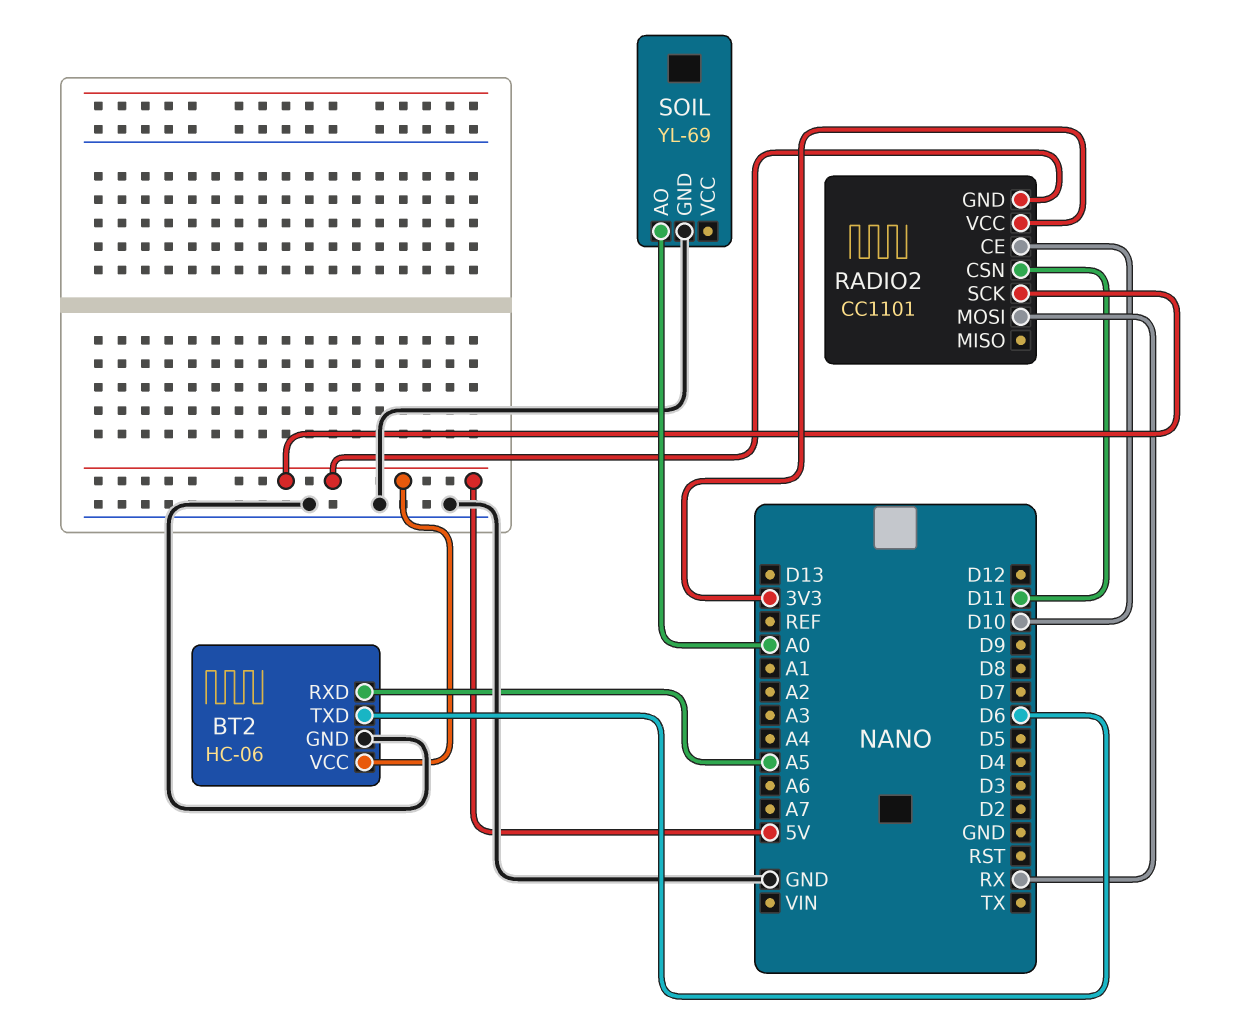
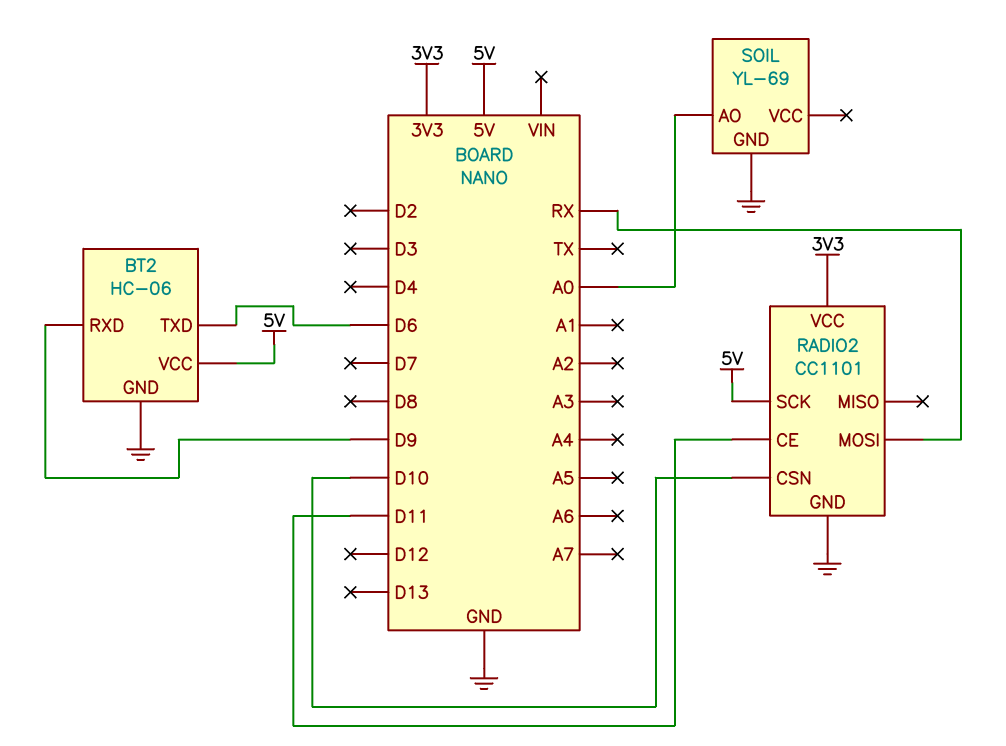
BT2 pin RXD: A5 -> D9
RADIO2 pin CE: D10 -> D11
RADIO2 pin CSN: D11 -> D10
RADIO2 pin GND: 5V -> GND

